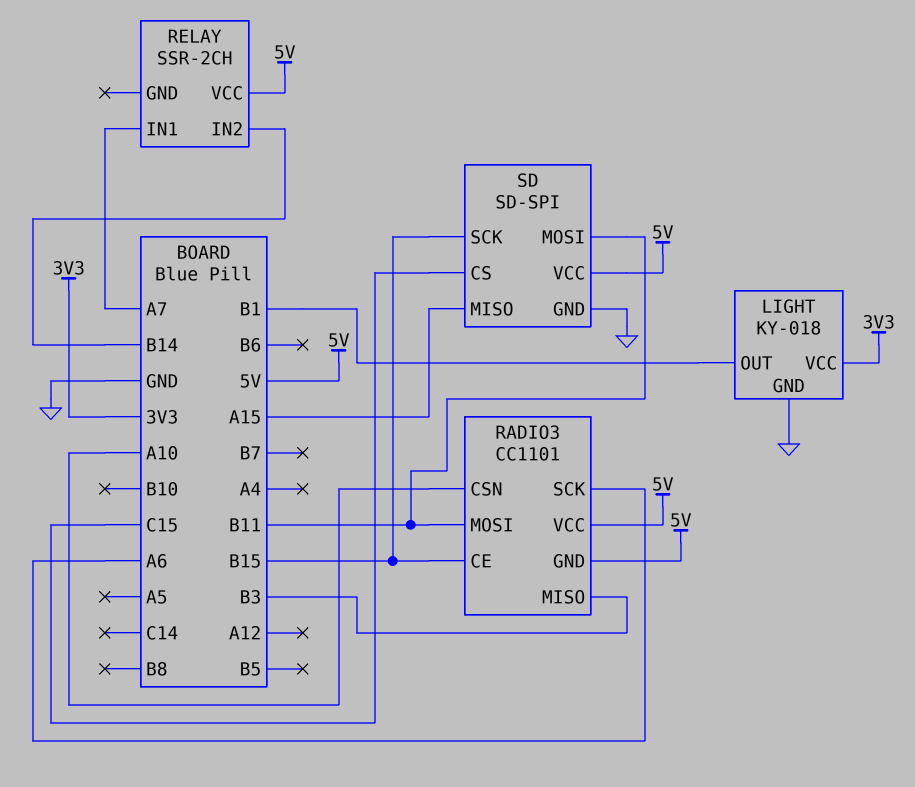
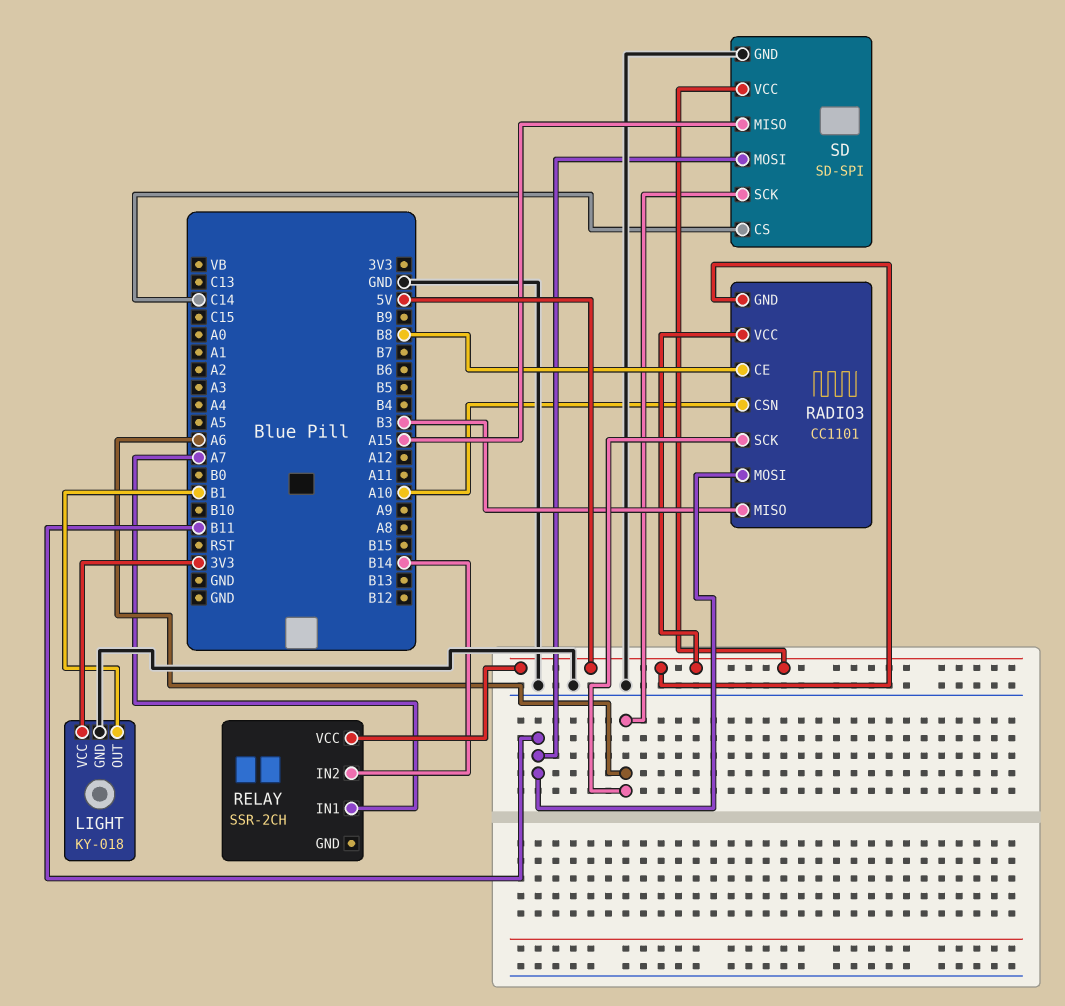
RADIO3 pin CE: B15 -> B8
SD pin CS: C15 -> C14
SD pin SCK: B15 -> A6

